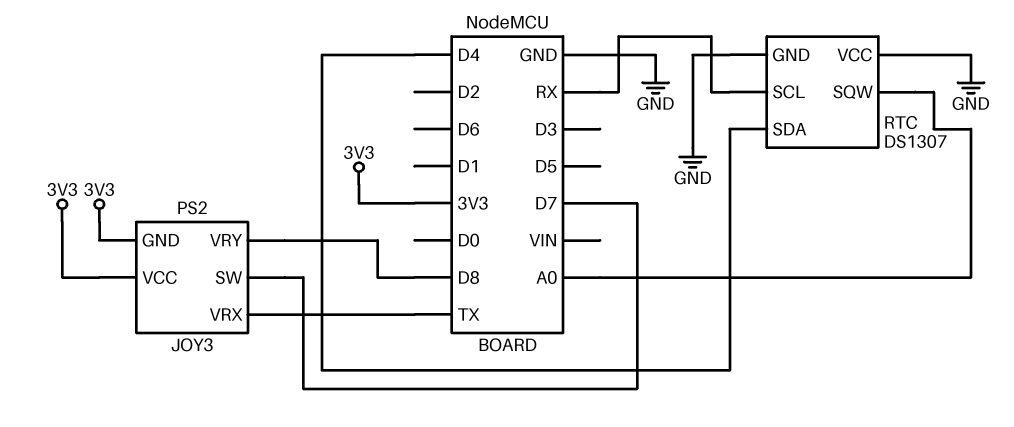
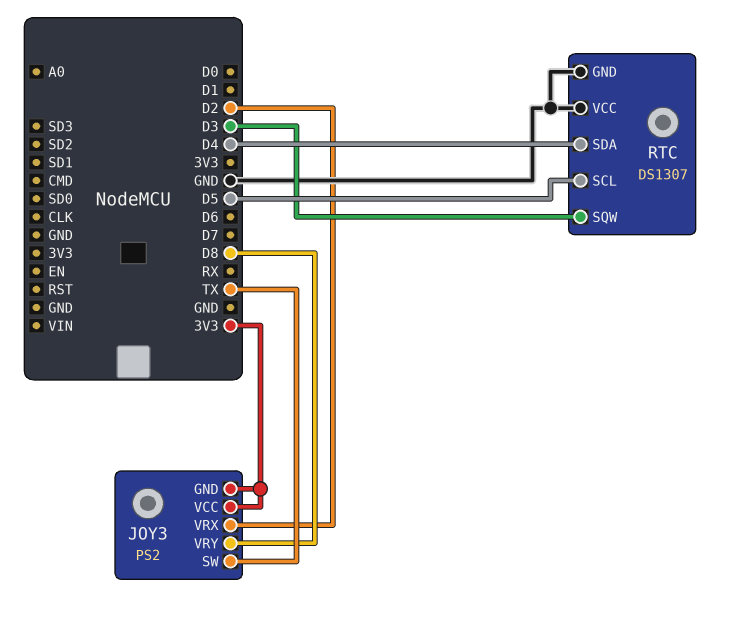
JOY3 pin SW: D7 -> TX
JOY3 pin VRX: TX -> D2
RTC pin SCL: RX -> D5
RTC pin SQW: A0 -> D3

